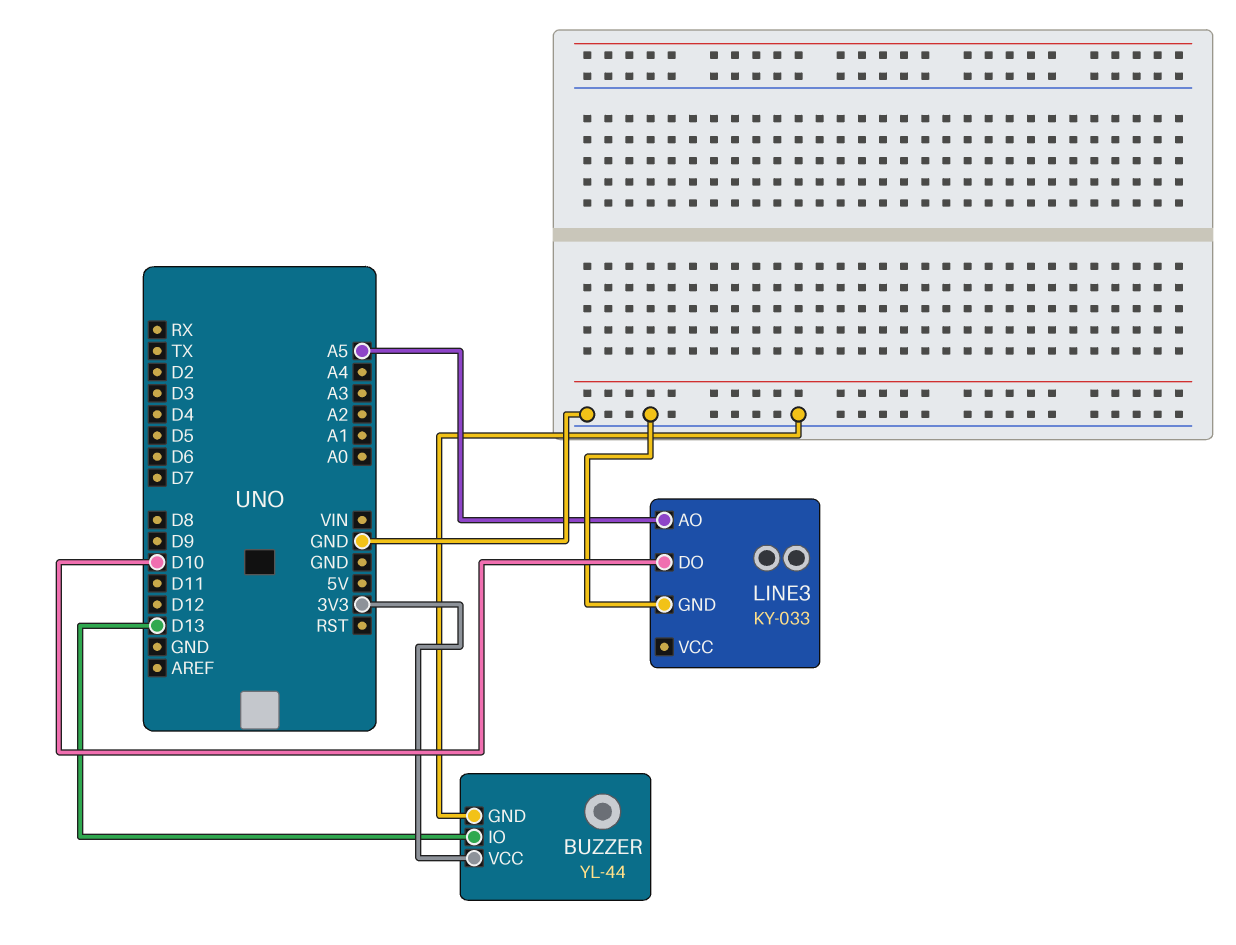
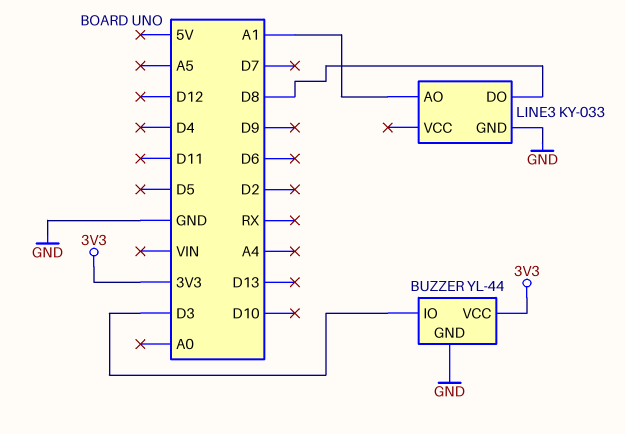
BUZZER pin IO: D13 -> D3
LINE3 pin AO: A5 -> A1
LINE3 pin DO: D10 -> D8

